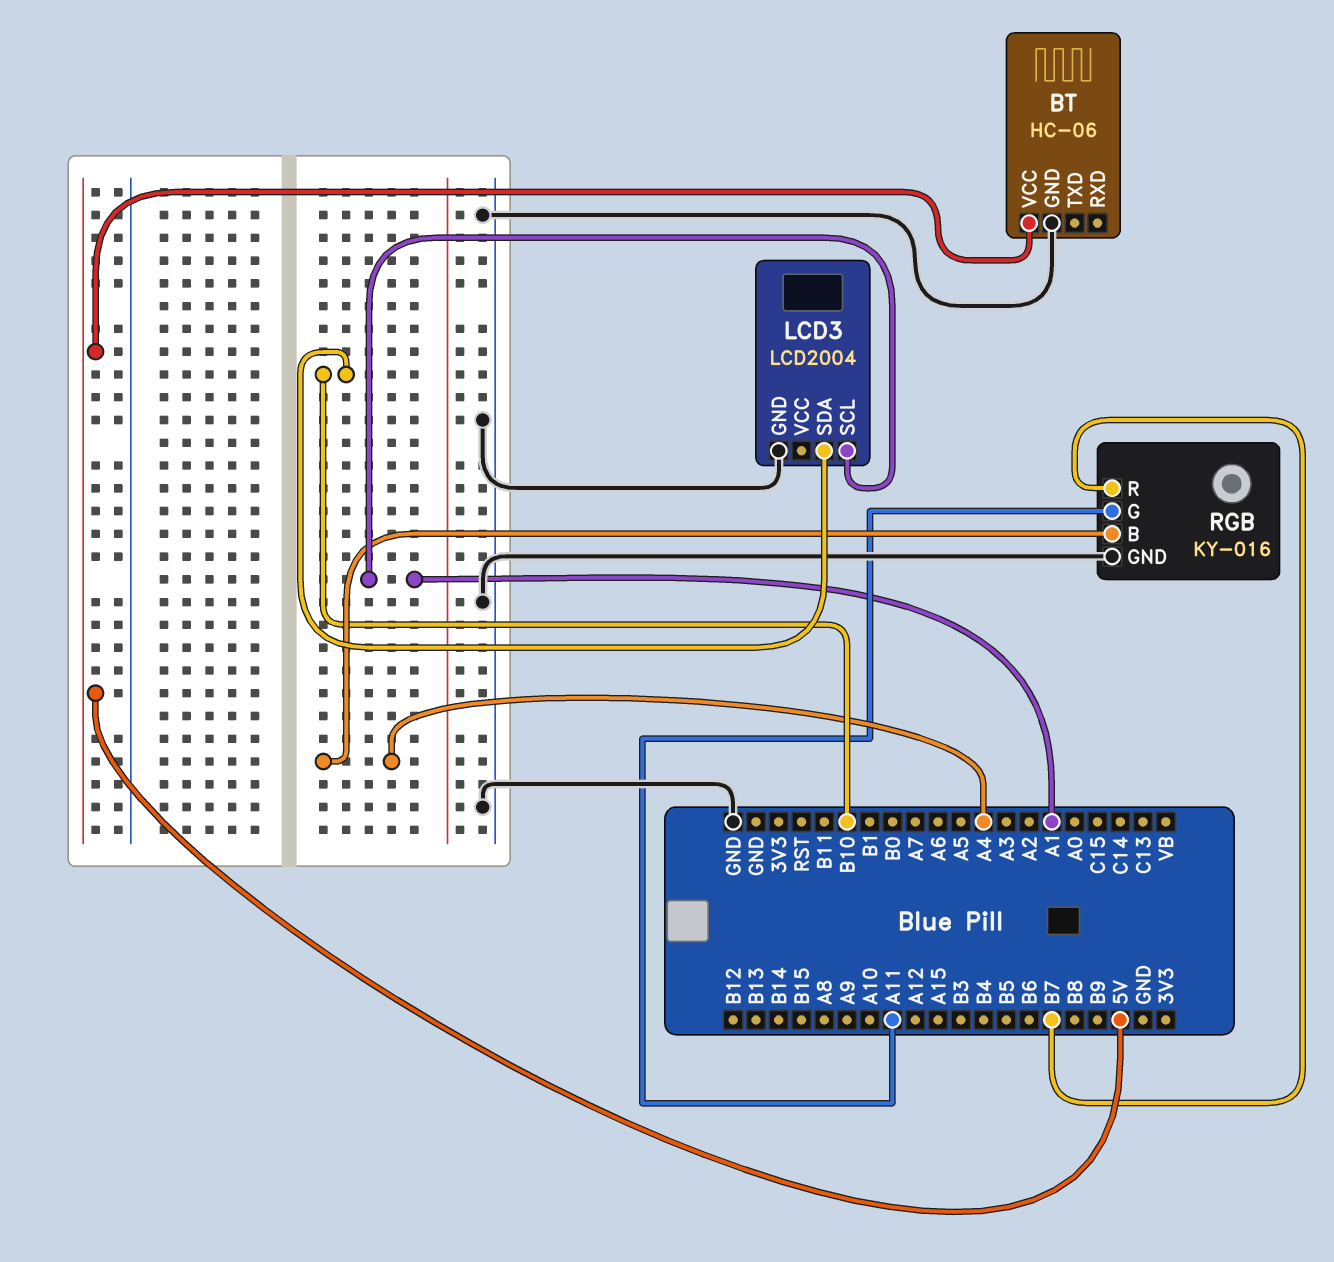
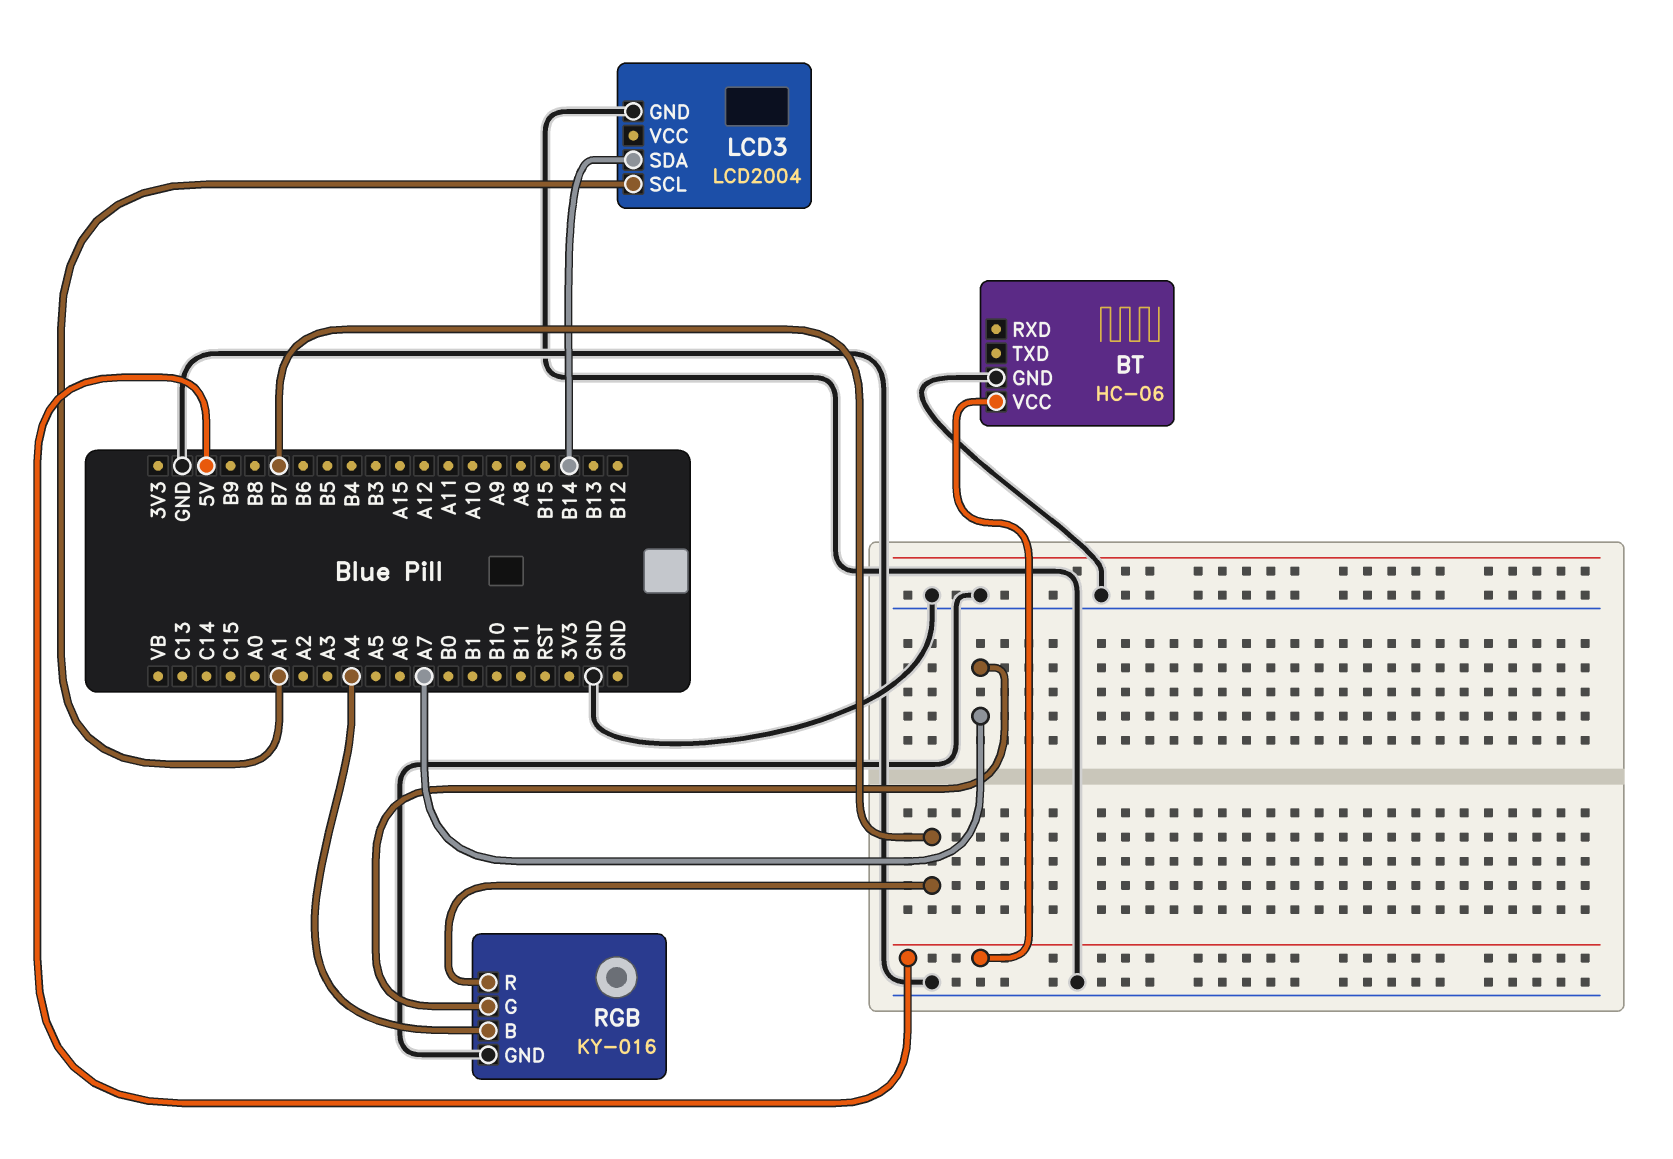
LCD3 pin SDA: B10 -> B14
RGB pin G: A11 -> A7

